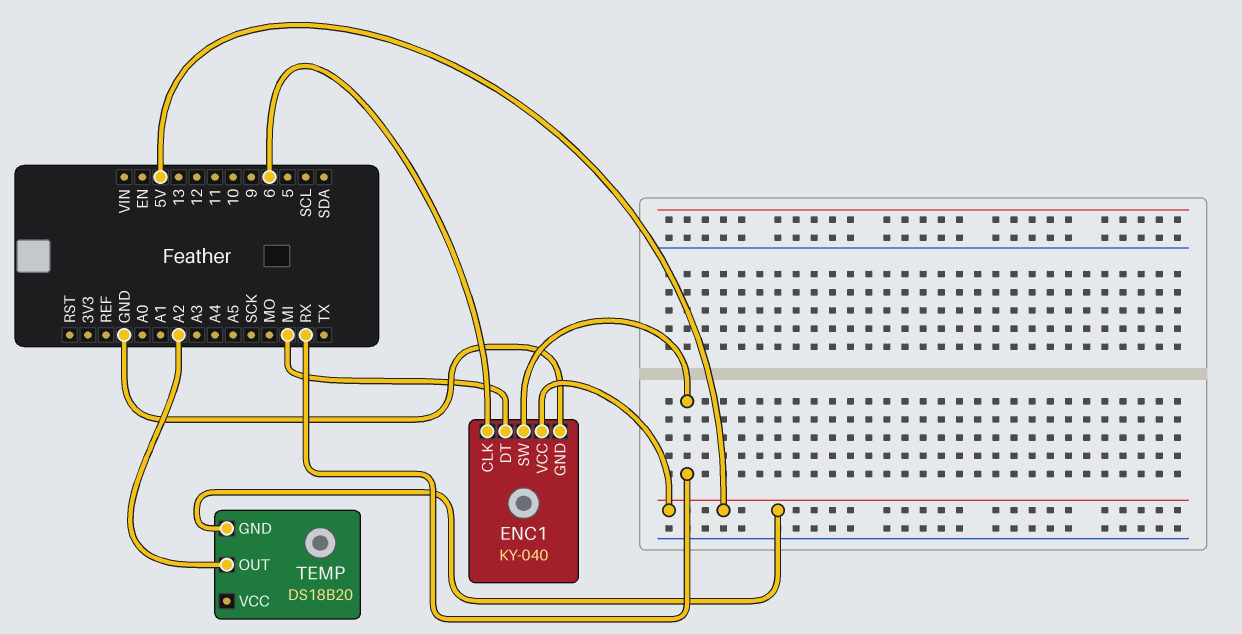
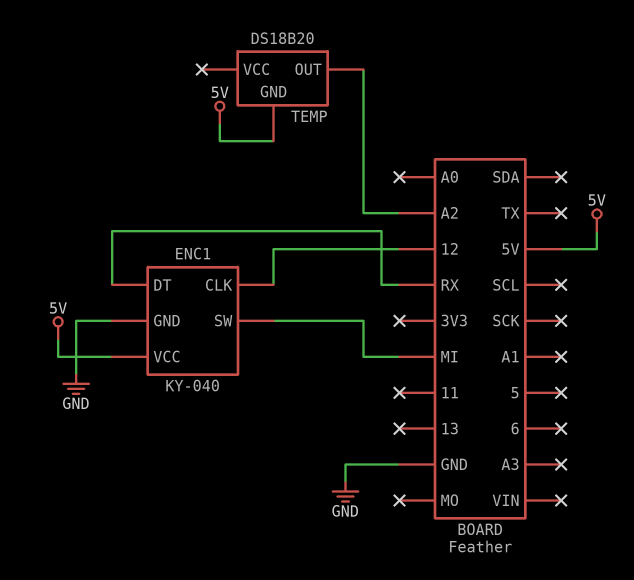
ENC1 pin CLK: 6 -> 12
ENC1 pin DT: MI -> RX
ENC1 pin SW: RX -> MI

